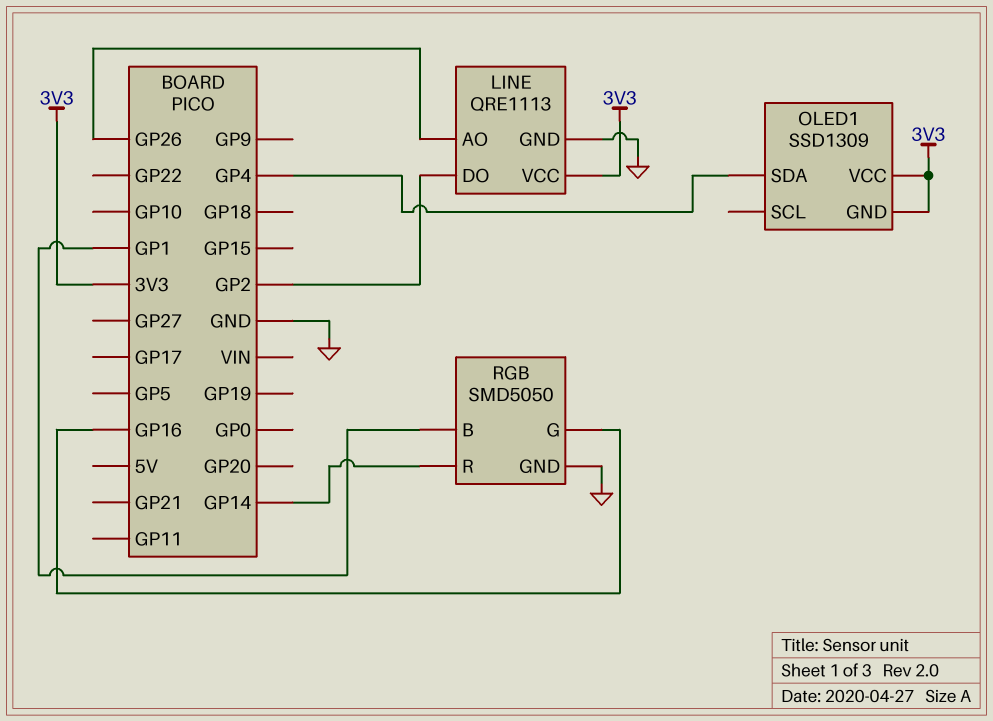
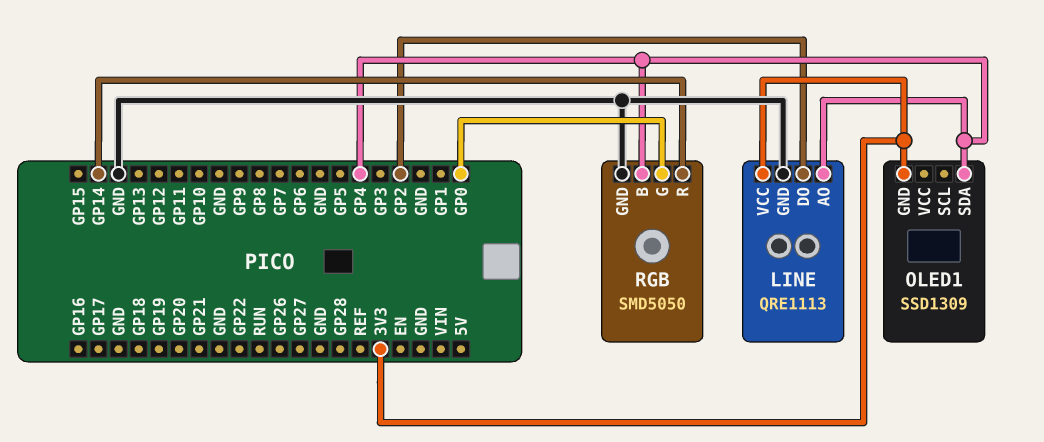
LINE pin AO: GP26 -> GP4
OLED1 pin VCC: 3V3 -> none
RGB pin B: GP1 -> GP4
RGB pin G: GP16 -> GP0

